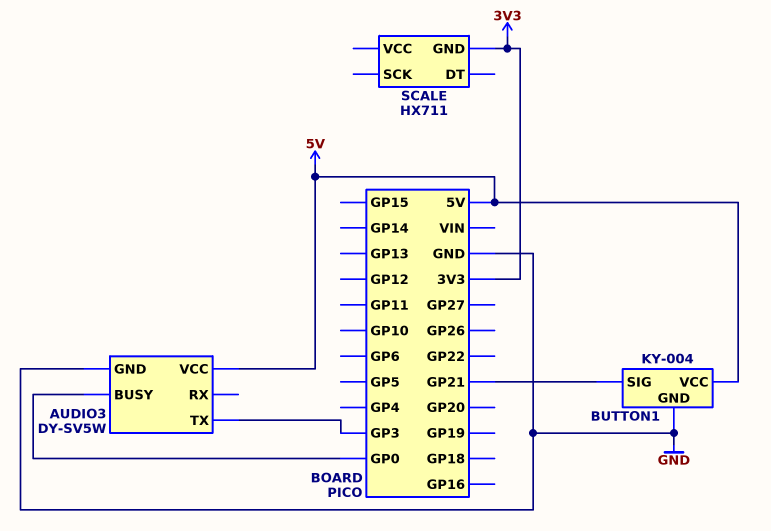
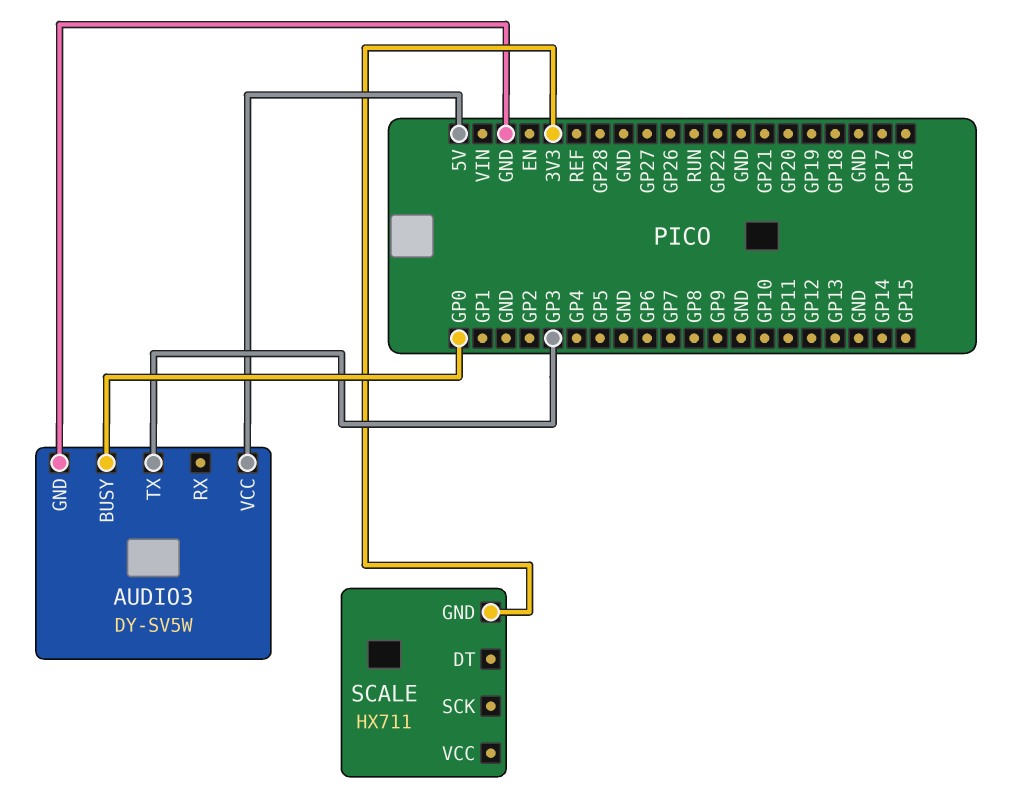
BUTTON1: KY-004 -> none
BUTTON1 pin GND: GND -> none
BUTTON1 pin SIG: GP21 -> none
BUTTON1 pin VCC: 5V -> none

